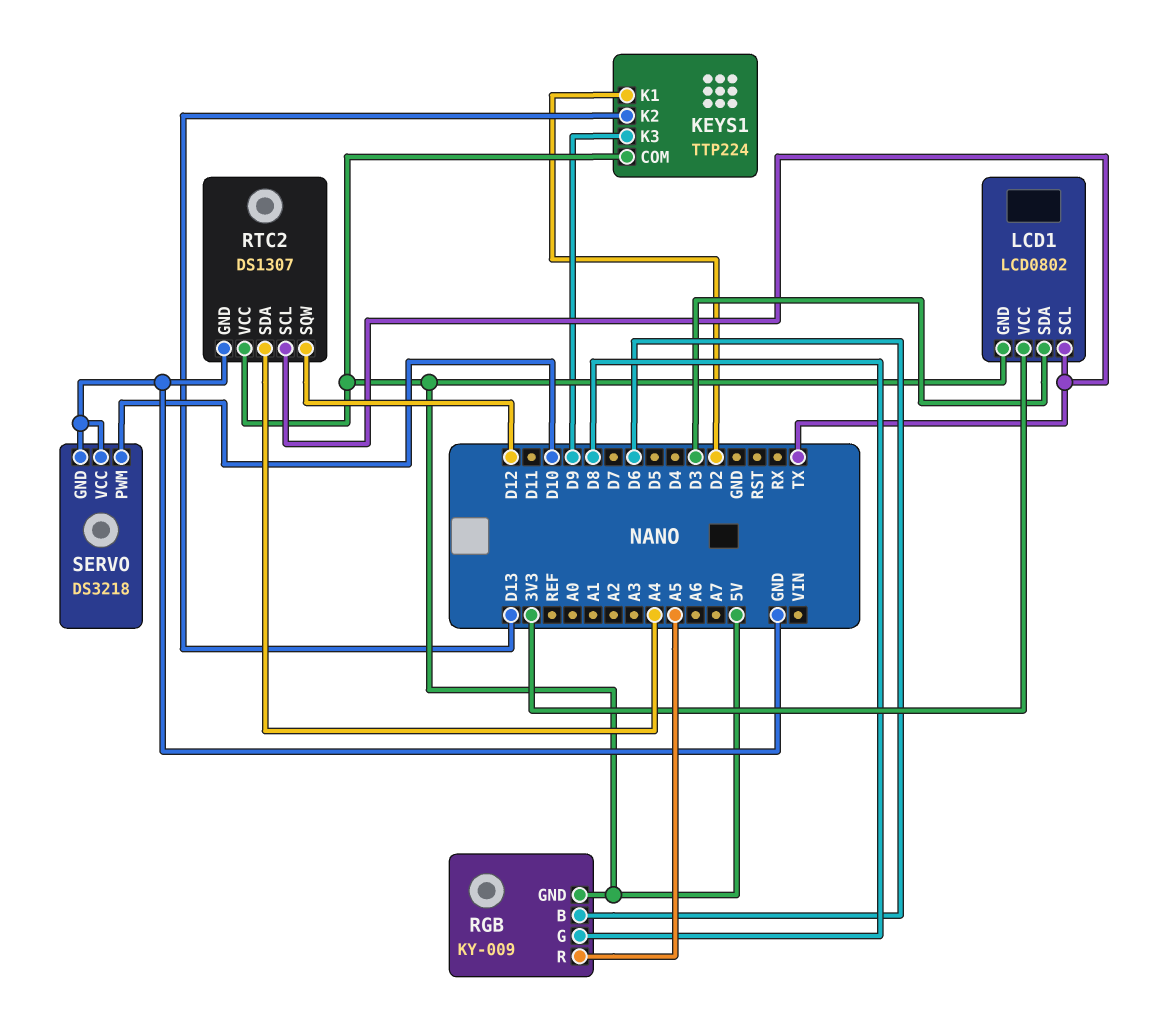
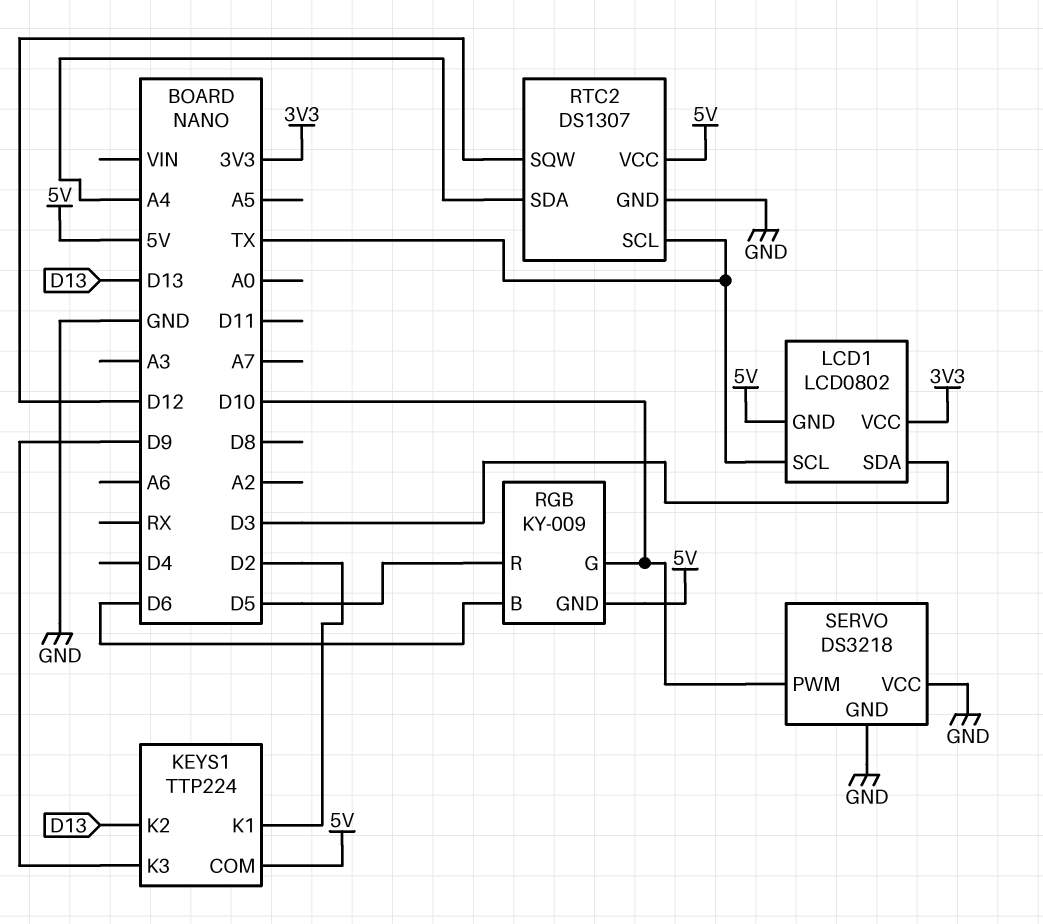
RGB pin G: D8 -> D10
RGB pin R: A5 -> D5

